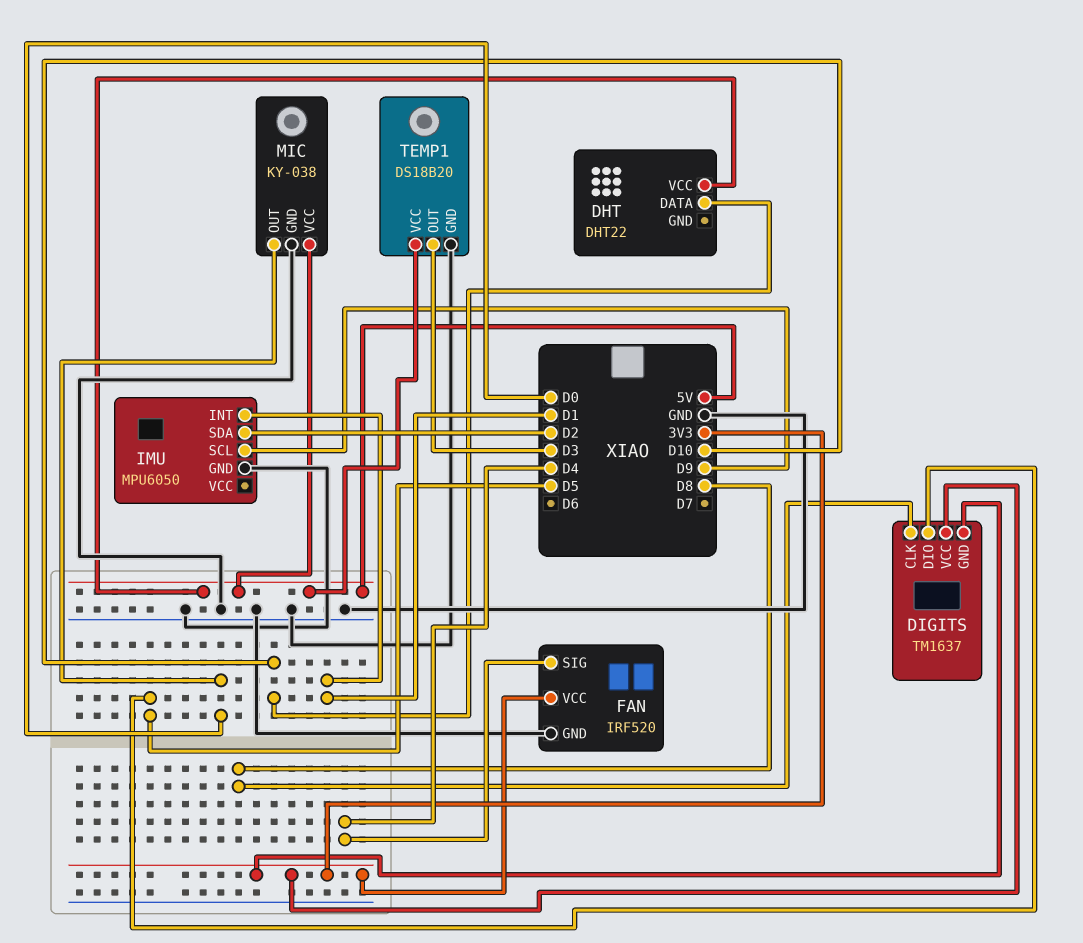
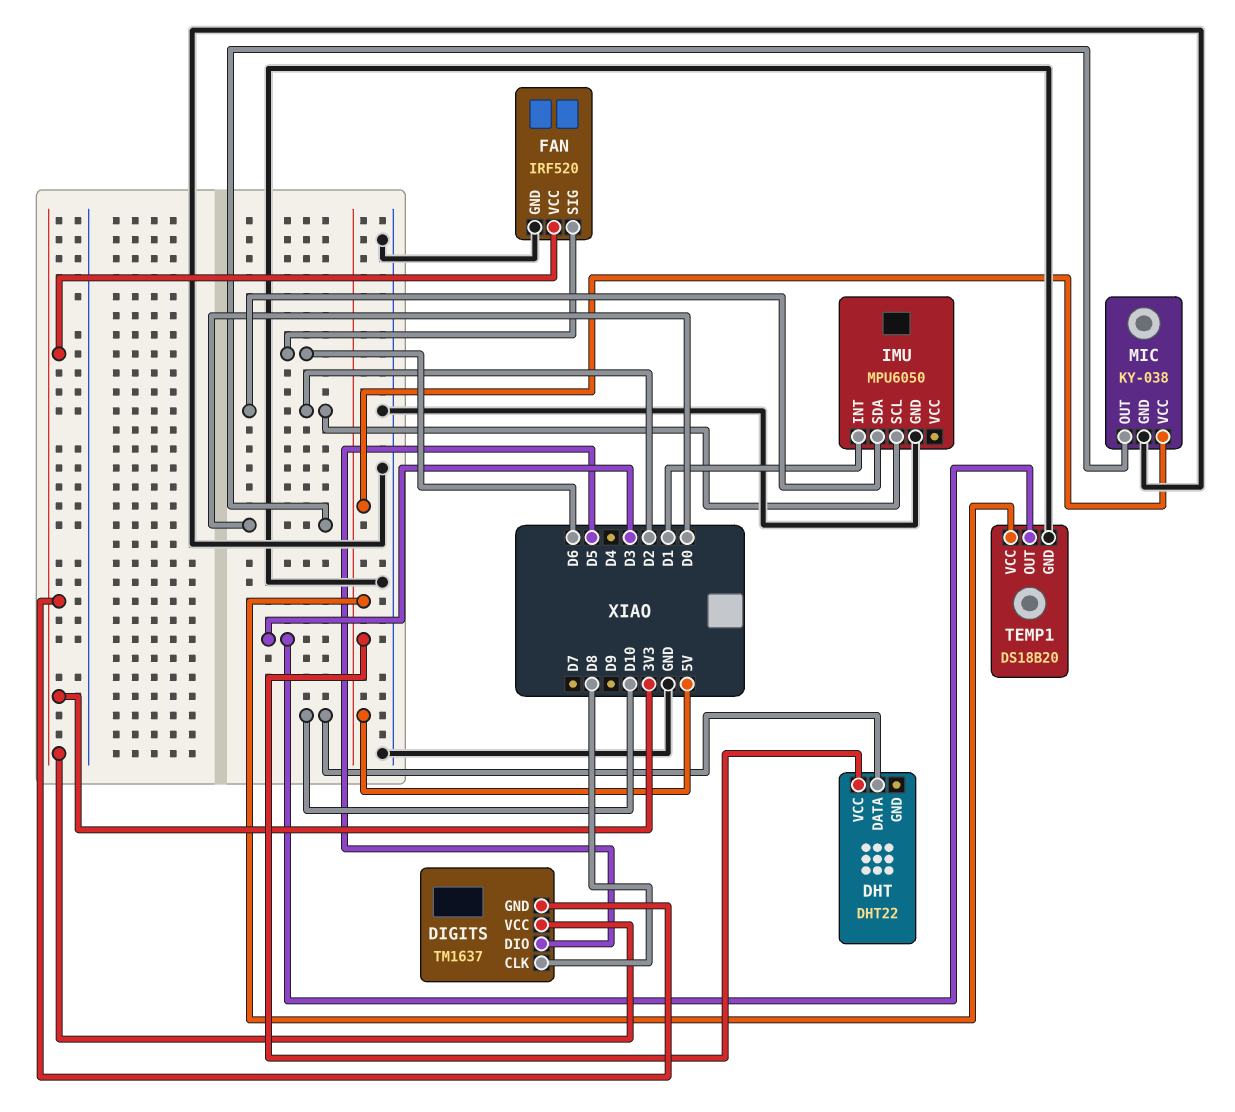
FAN pin SIG: D4 -> D6
IMU pin SCL: D9 -> D2

